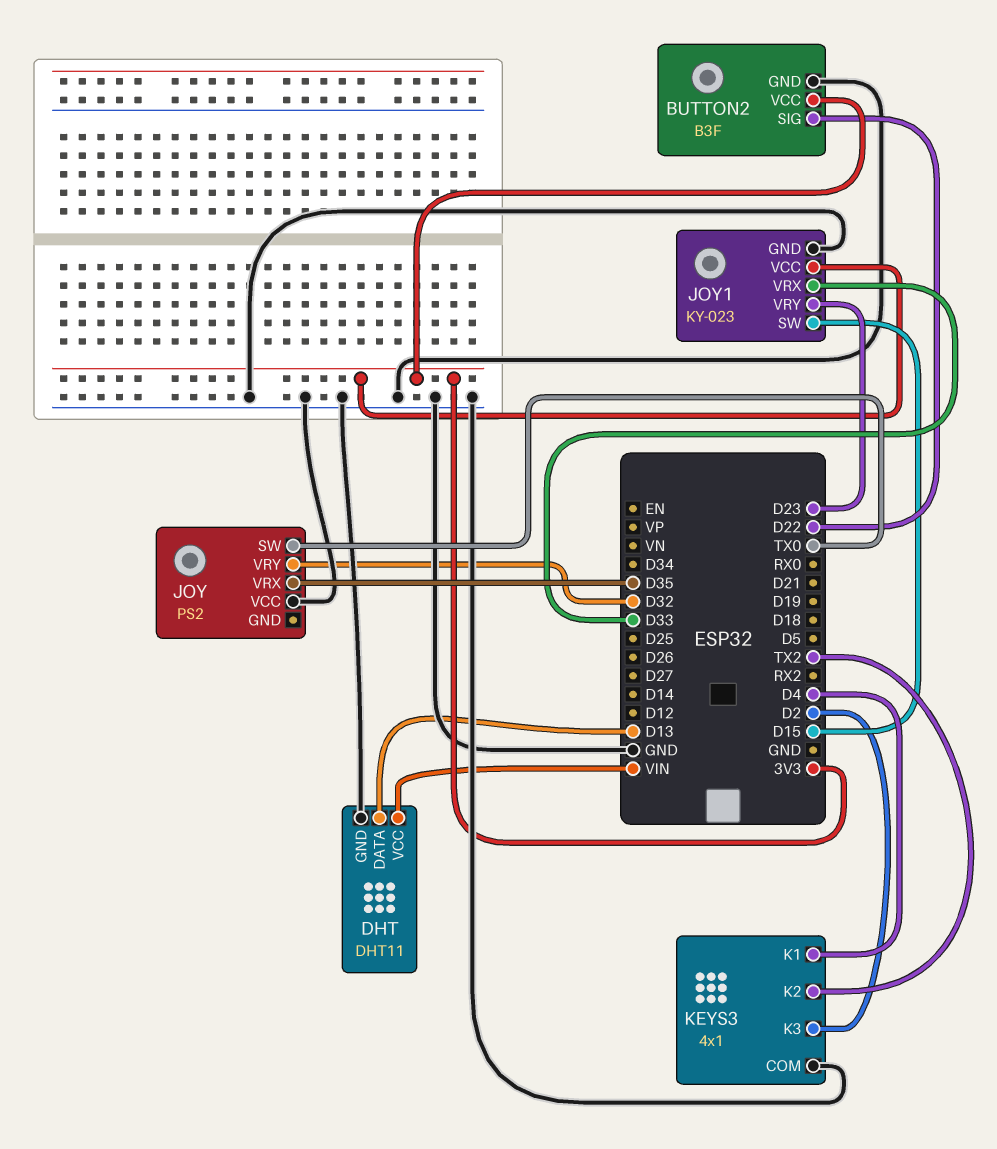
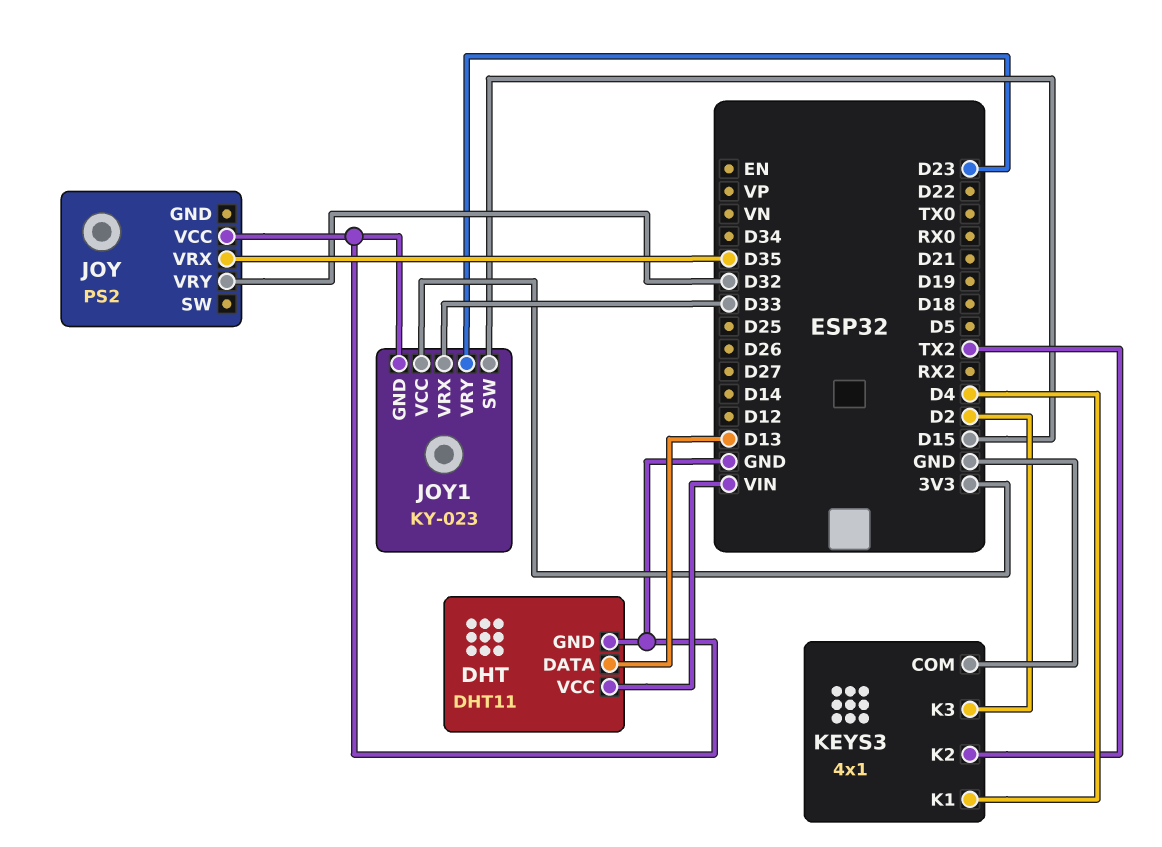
BUTTON2: B3F -> none
BUTTON2 pin GND: GND -> none
BUTTON2 pin SIG: D22 -> none
BUTTON2 pin VCC: 3V3 -> none
JOY pin SW: TX0 -> none

